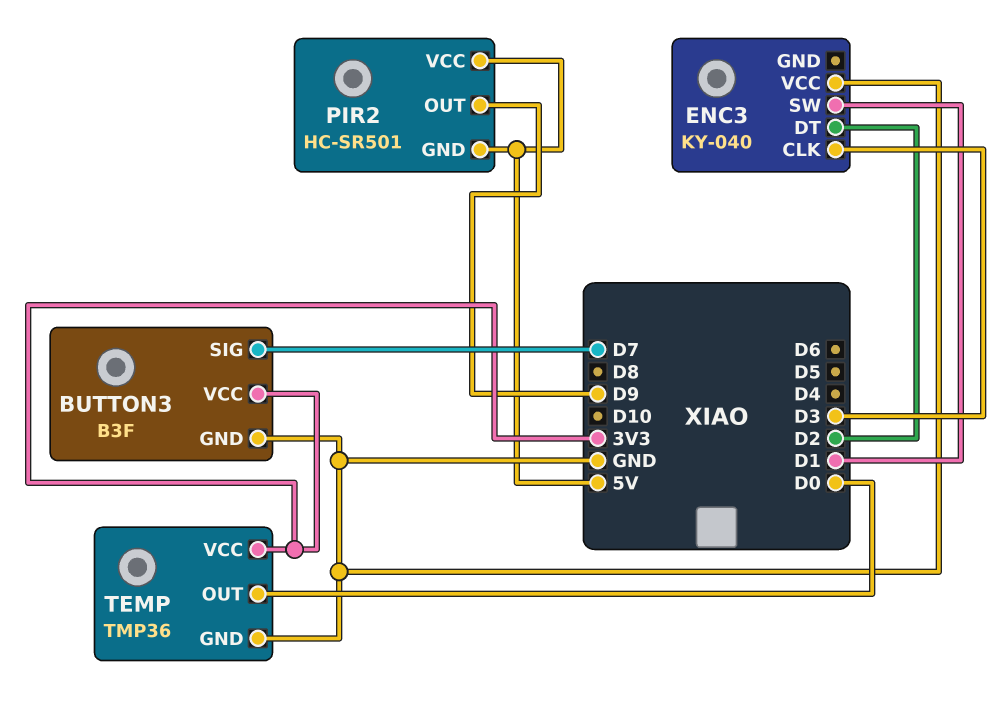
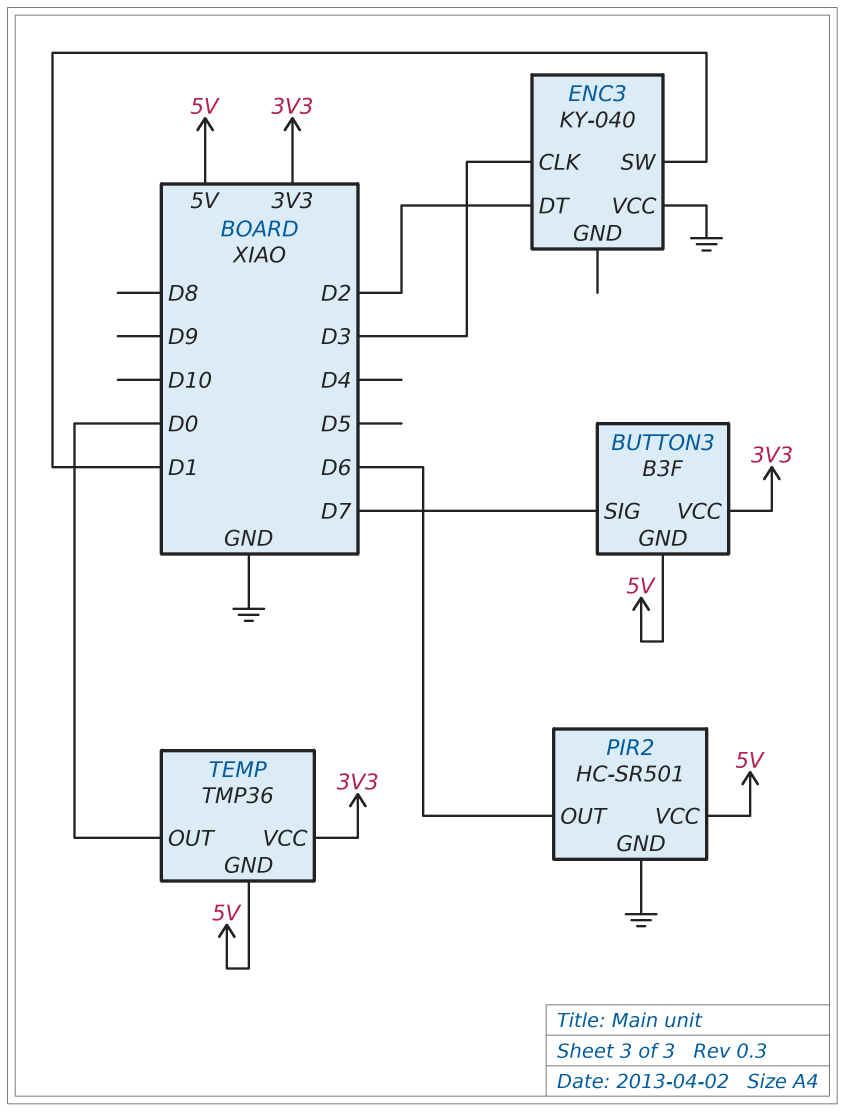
BUTTON3 pin GND: GND -> 5V
PIR2 pin GND: 5V -> GND
PIR2 pin OUT: D9 -> D6
TEMP pin GND: GND -> 5V

